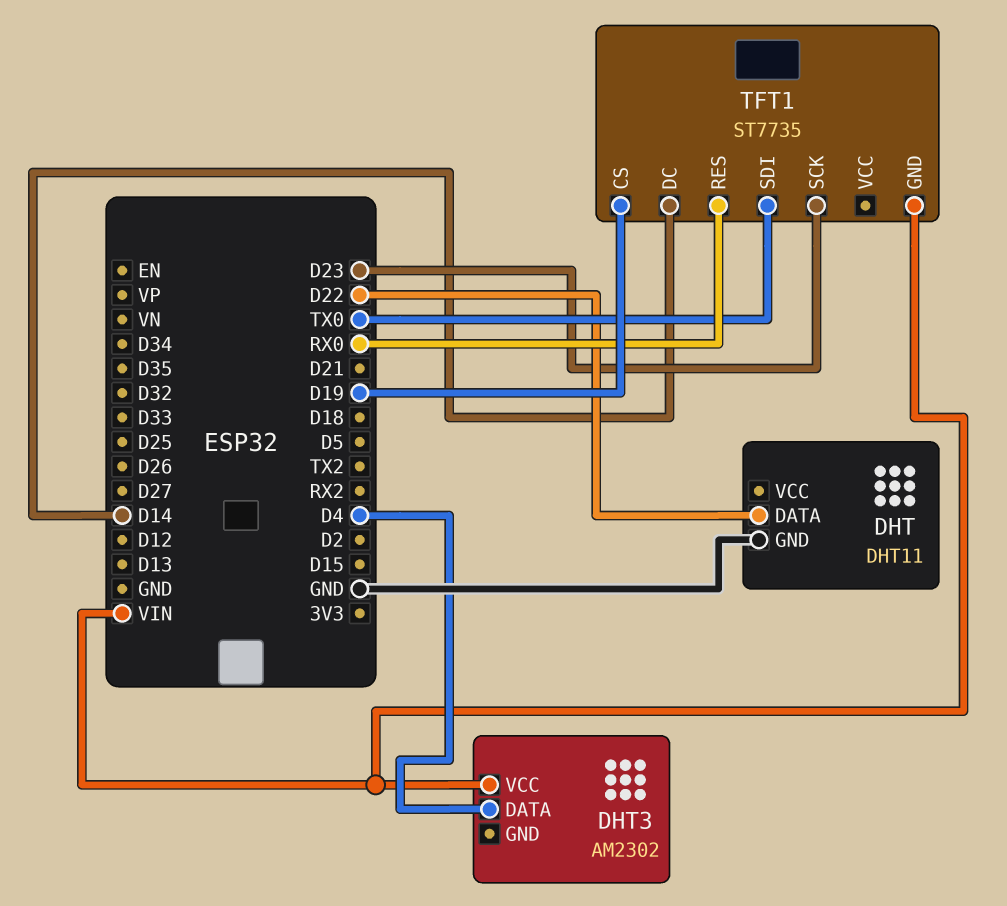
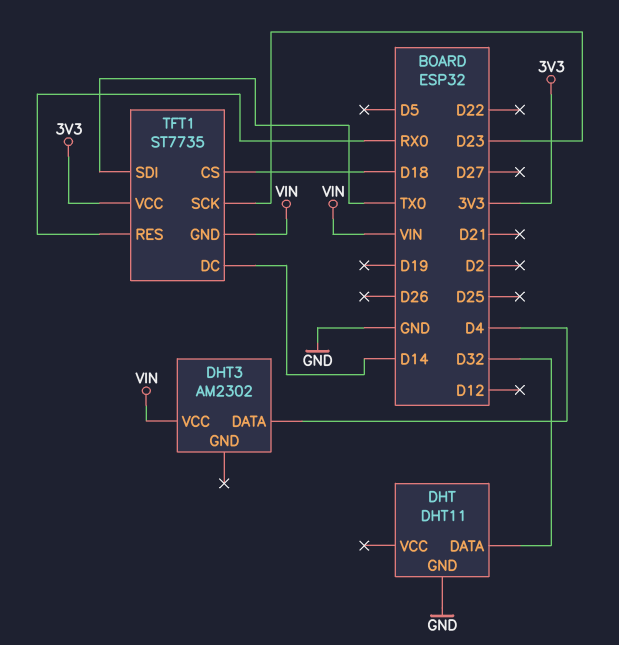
DHT pin DATA: D22 -> D32
TFT1 pin CS: D19 -> D18
TFT1 pin VCC: none -> 3V3

